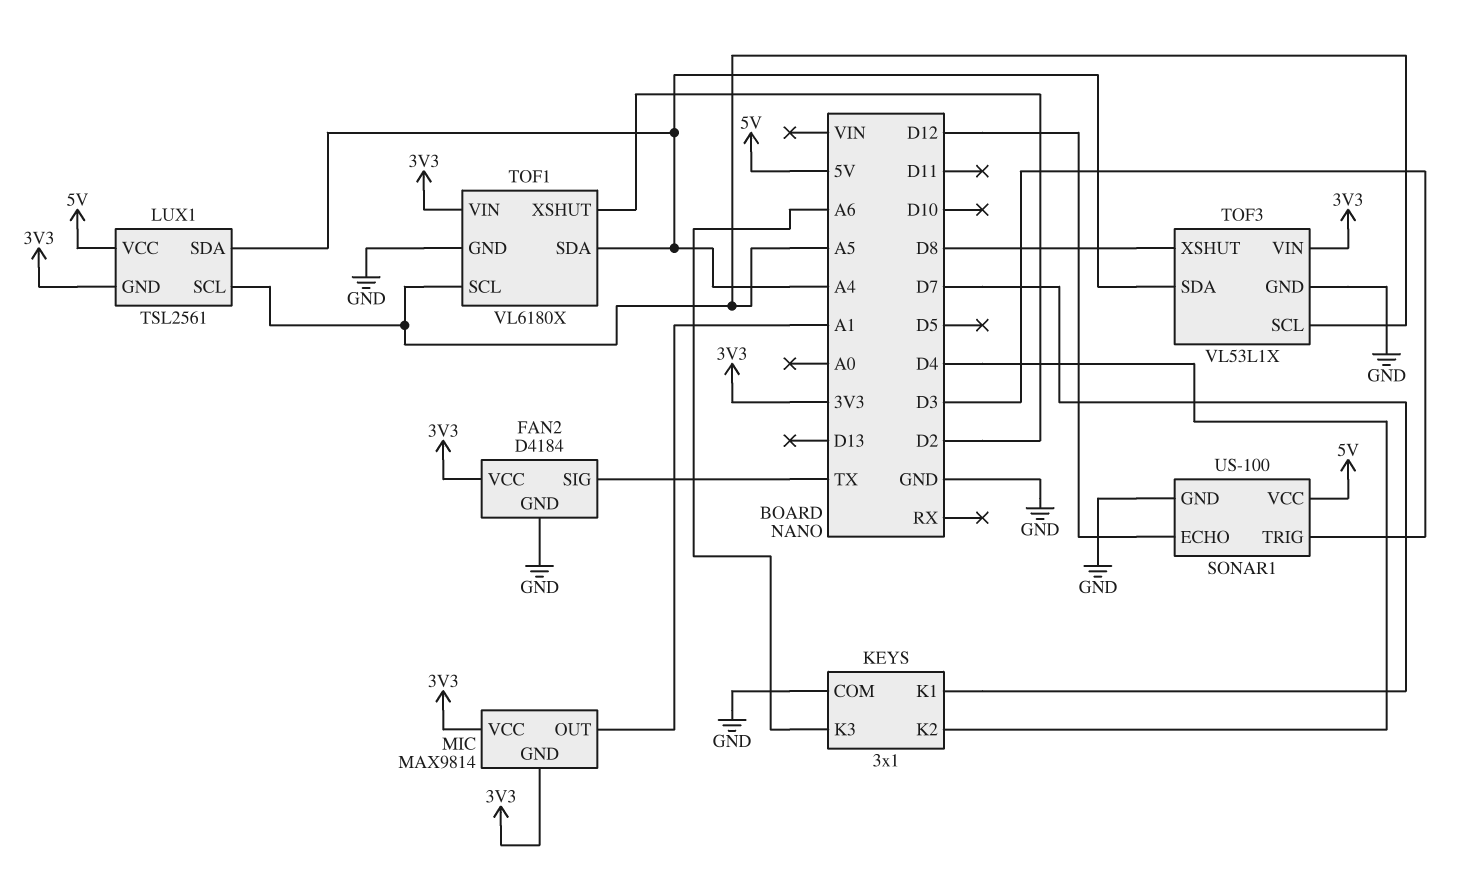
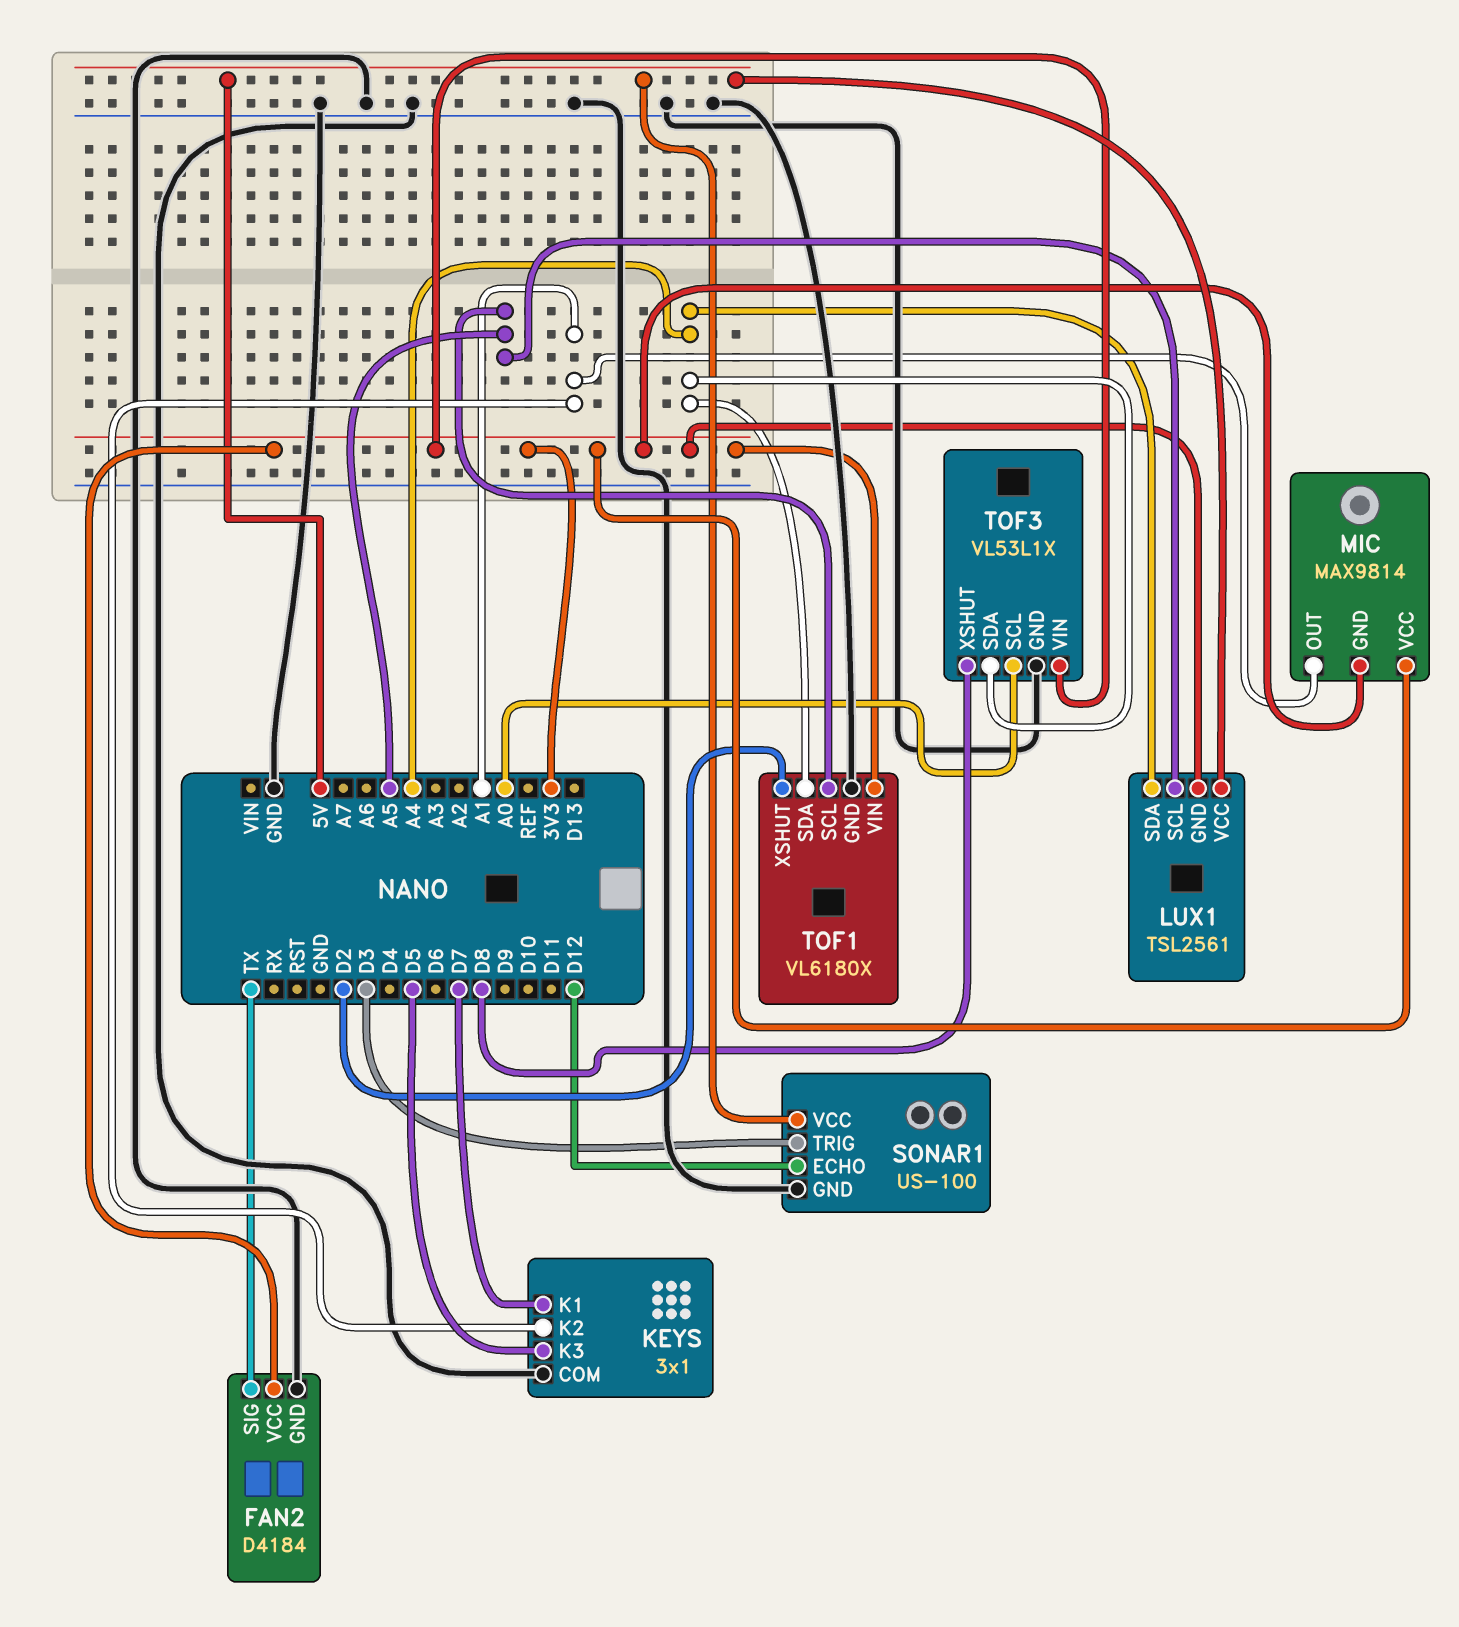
KEYS pin K2: D4 -> A1
KEYS pin K3: A6 -> D5
TOF3 pin SCL: A5 -> A0

